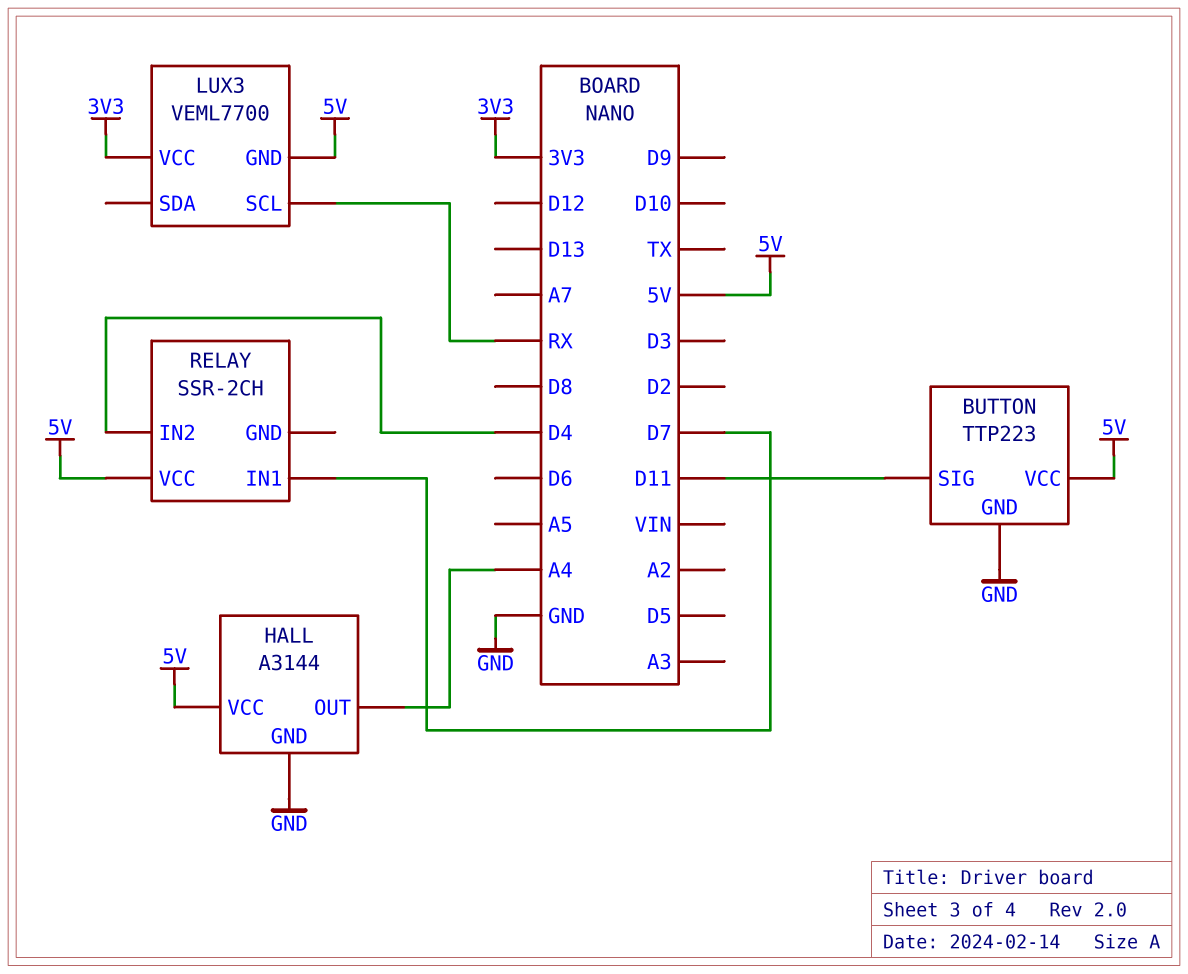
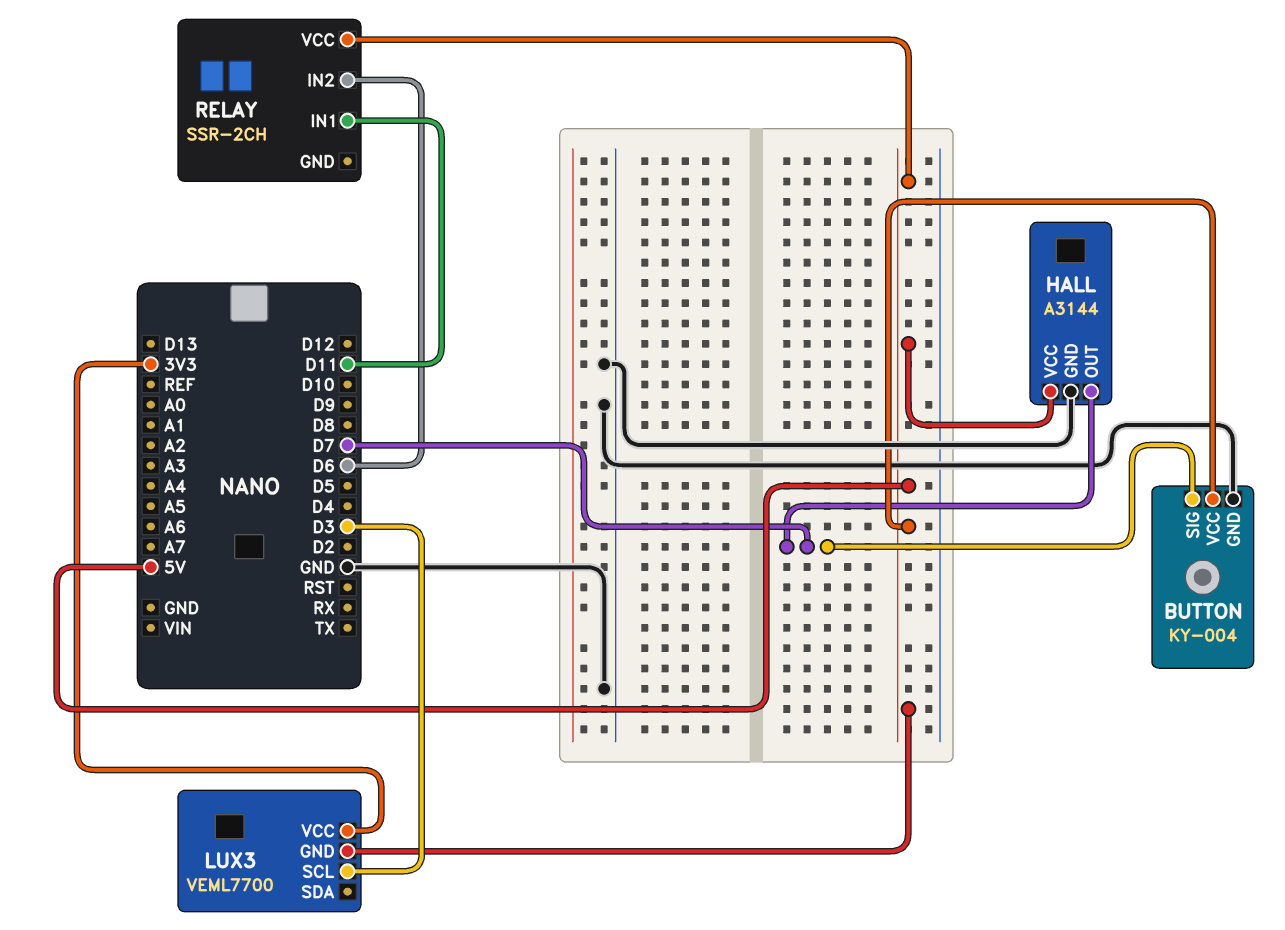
BUTTON: TTP223 -> KY-004
BUTTON pin SIG: D11 -> D7
HALL pin OUT: A4 -> D7
LUX3 pin SCL: RX -> D3
RELAY pin IN1: D7 -> D11
RELAY pin IN2: D4 -> D6

